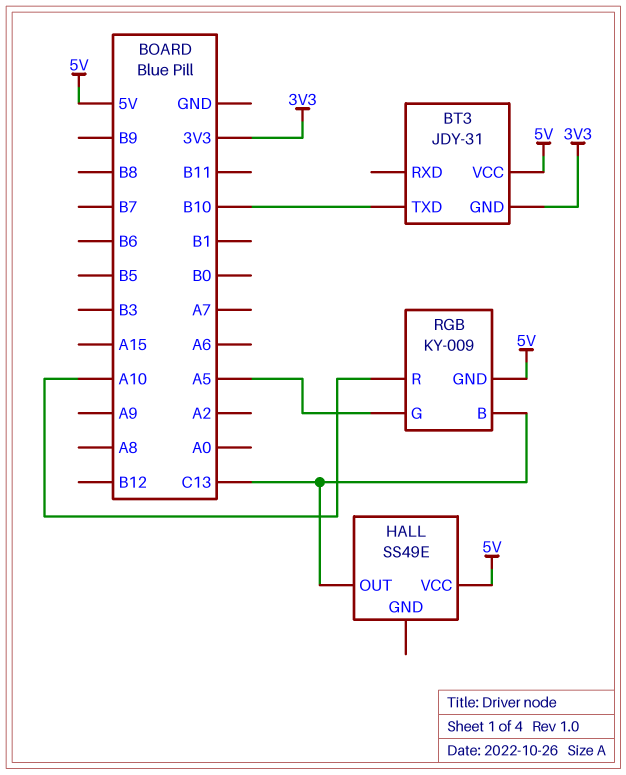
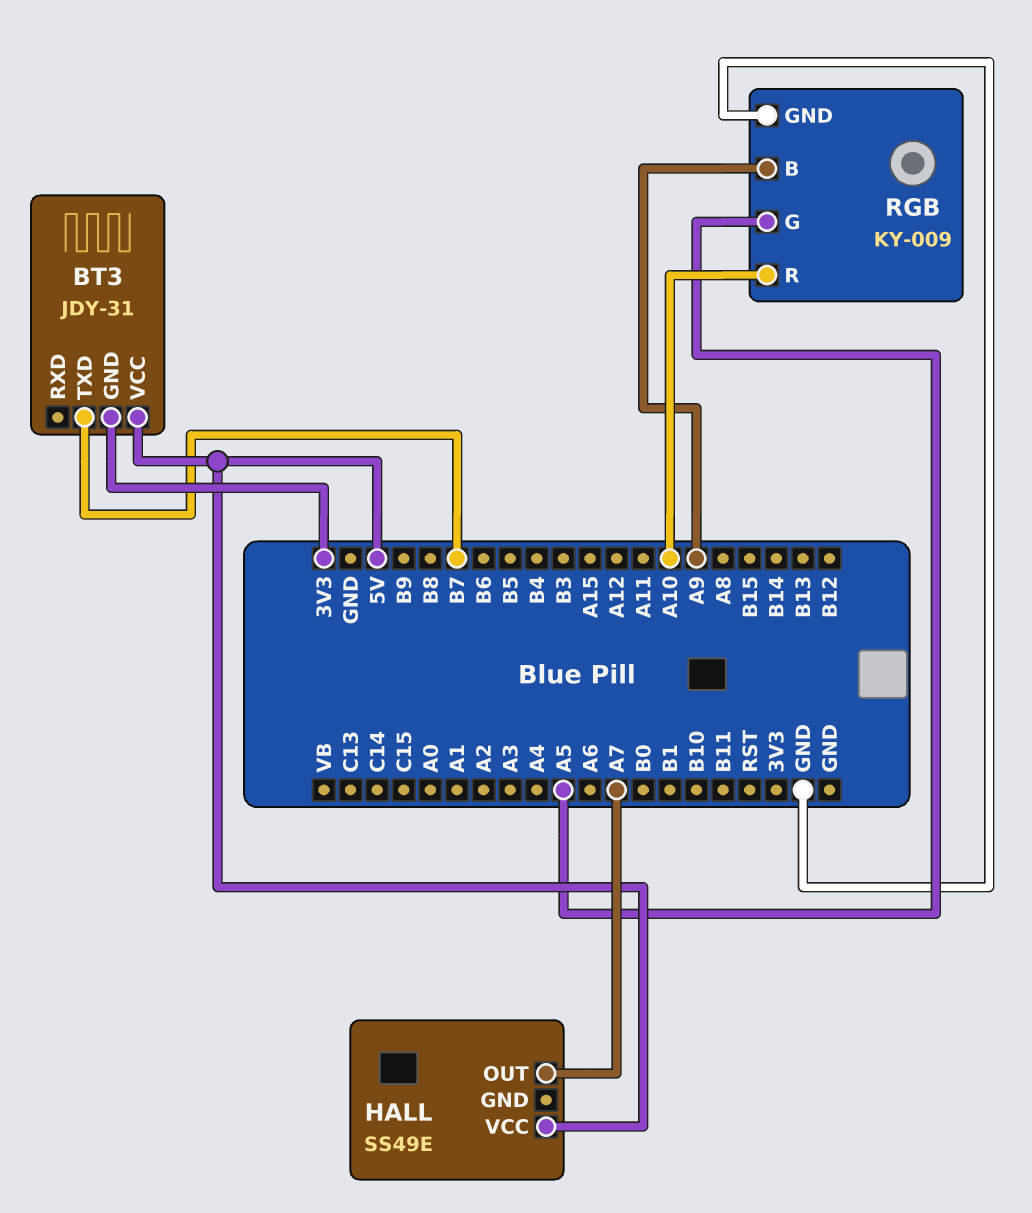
BT3 pin TXD: B10 -> B7
HALL pin OUT: C13 -> A7
RGB pin B: C13 -> A9
RGB pin GND: 5V -> GND

